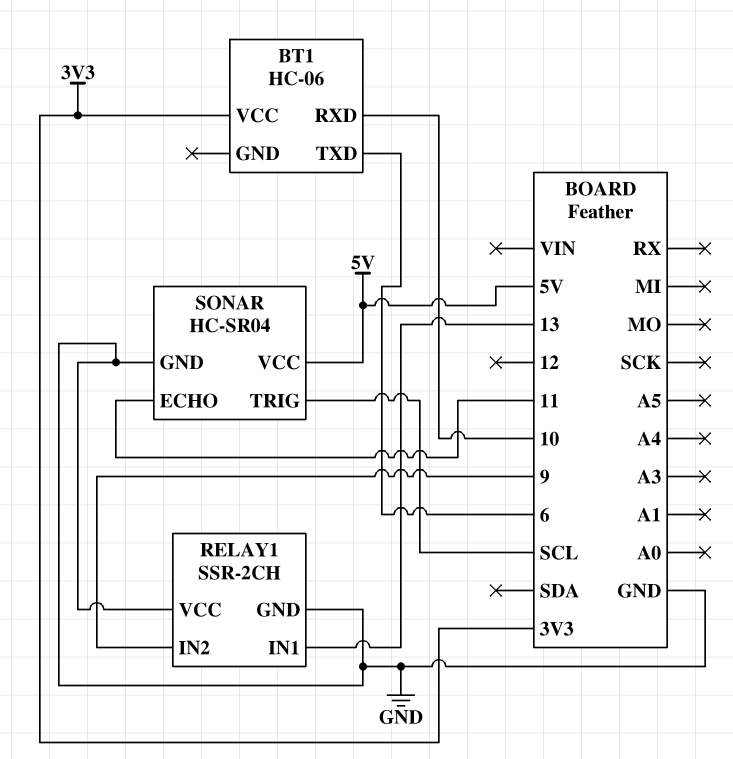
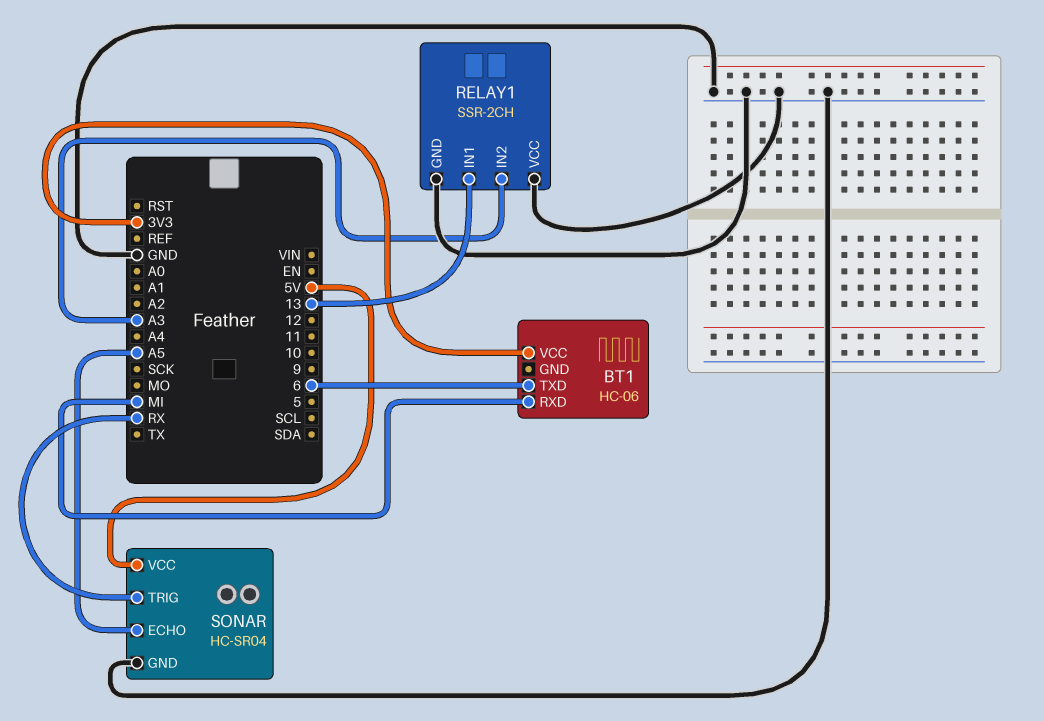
BT1 pin RXD: 10 -> MI
RELAY1 pin IN2: 9 -> A3
SONAR pin ECHO: 11 -> A5
SONAR pin TRIG: SCL -> RX

